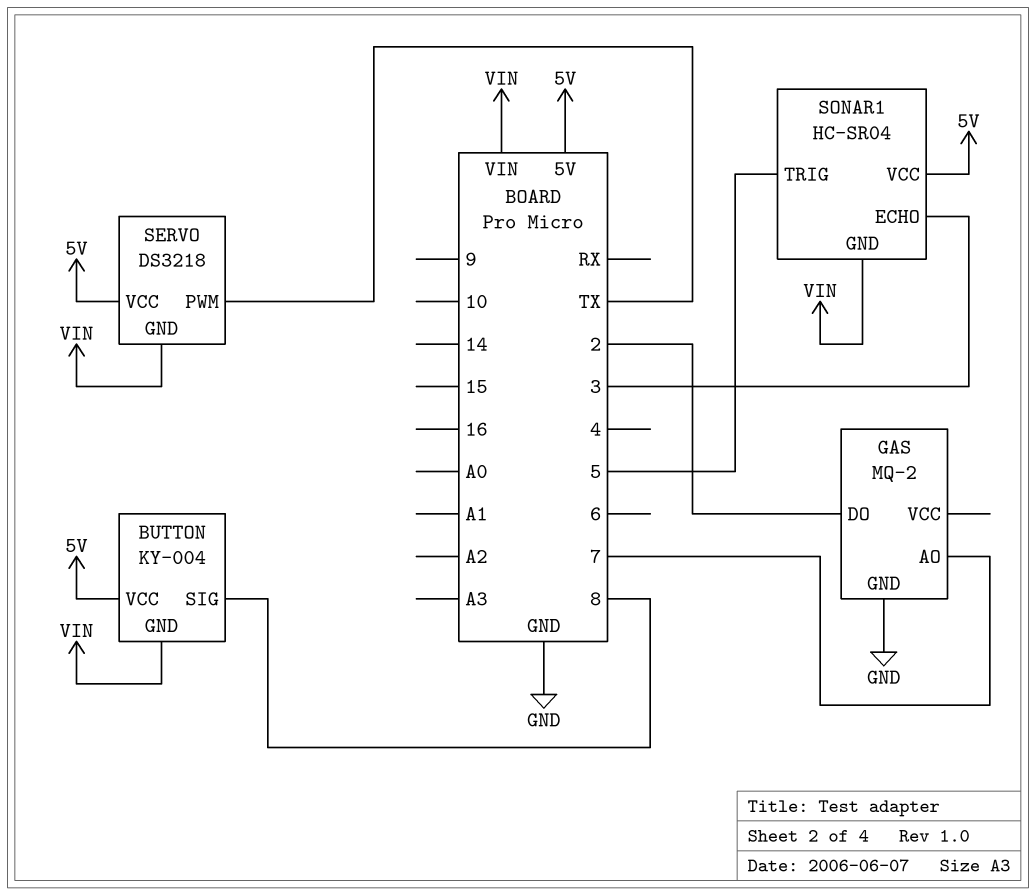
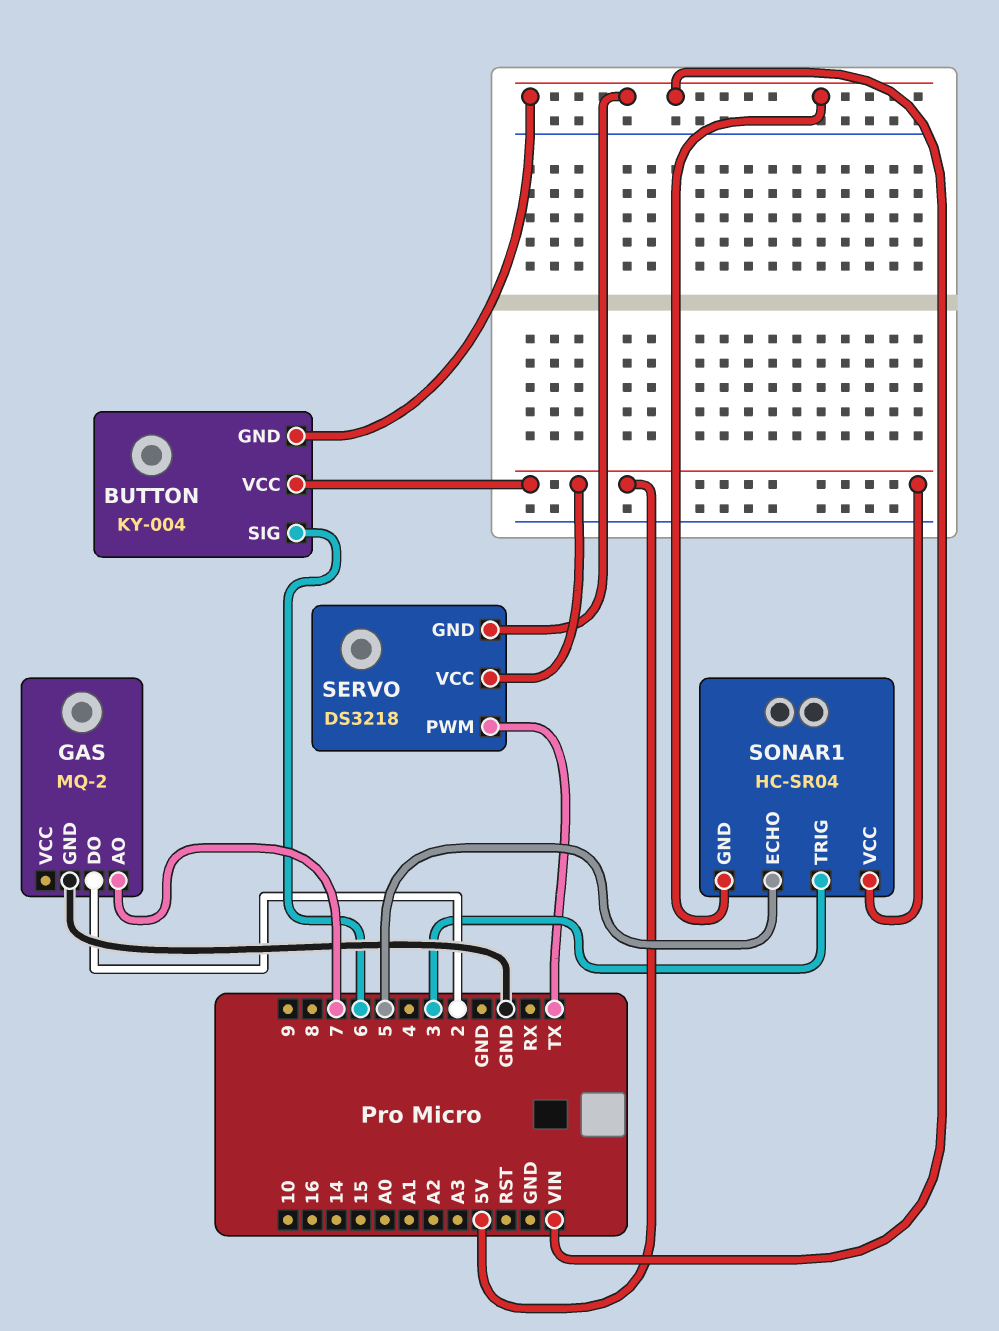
BUTTON pin SIG: 8 -> 6
SONAR1 pin ECHO: 3 -> 5
SONAR1 pin TRIG: 5 -> 3

